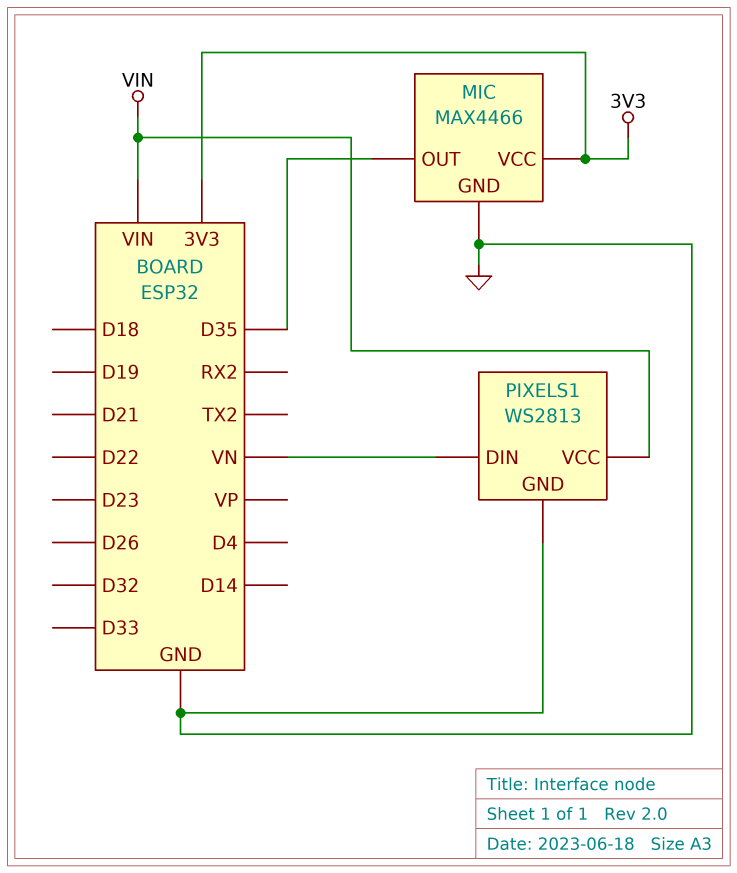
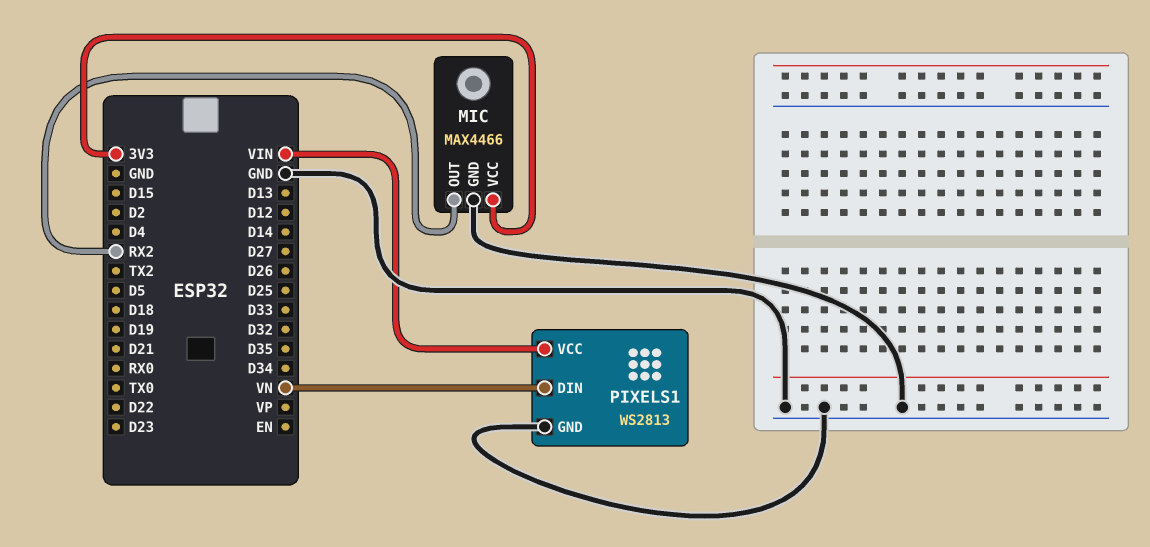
MIC pin OUT: D35 -> RX2

